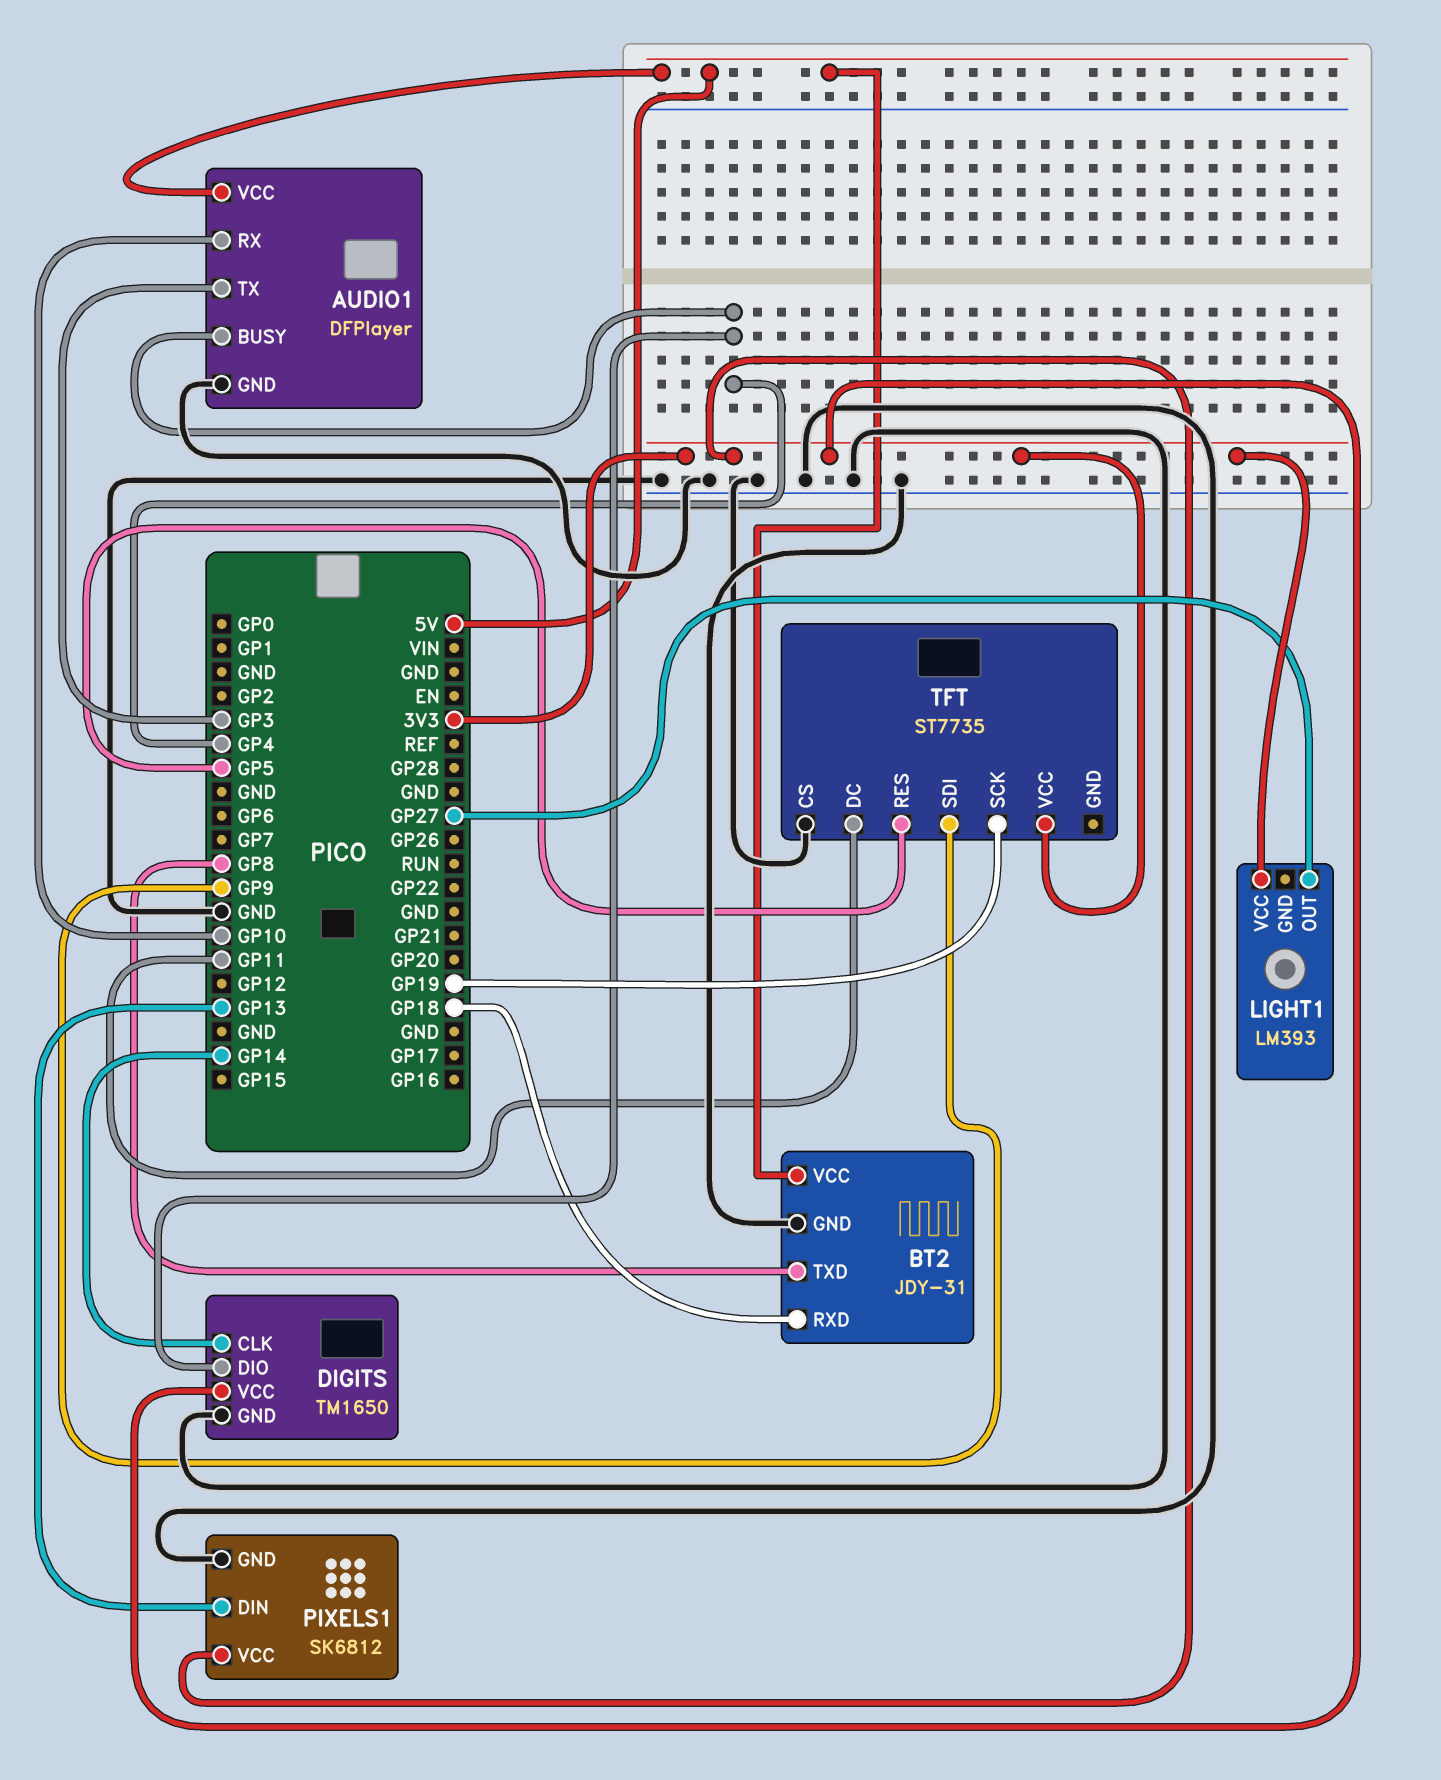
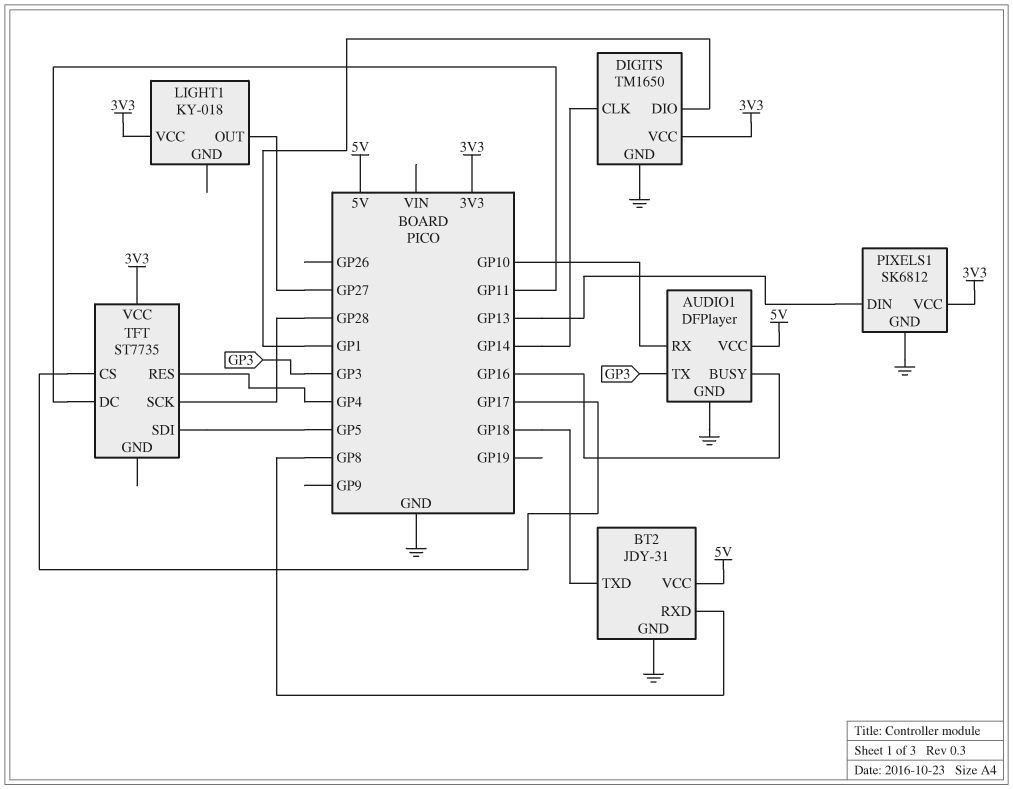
AUDIO1 pin BUSY: GP4 -> GP16
BT2 pin RXD: GP18 -> GP8
BT2 pin TXD: GP8 -> GP18
DIGITS pin DIO: GP4 -> GP1
LIGHT1: LM393 -> KY-018
TFT pin CS: GND -> GP17
TFT pin RES: GP5 -> GP4
TFT pin SCK: GP19 -> GP28
TFT pin SDI: GP9 -> GP5

